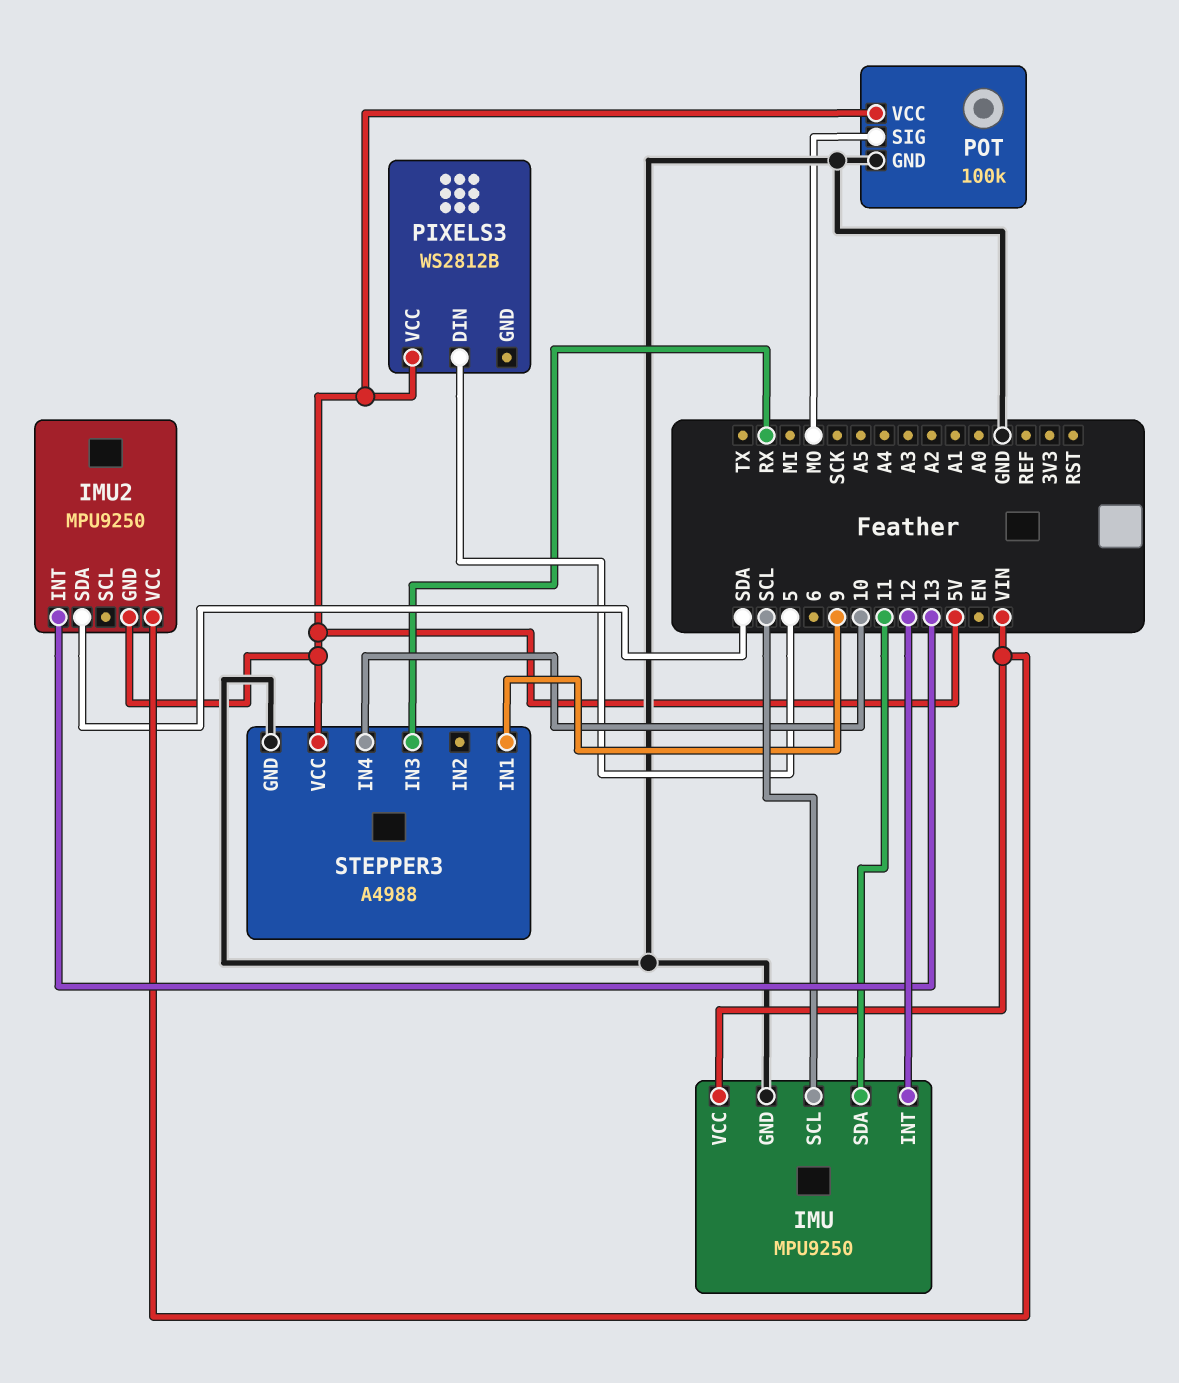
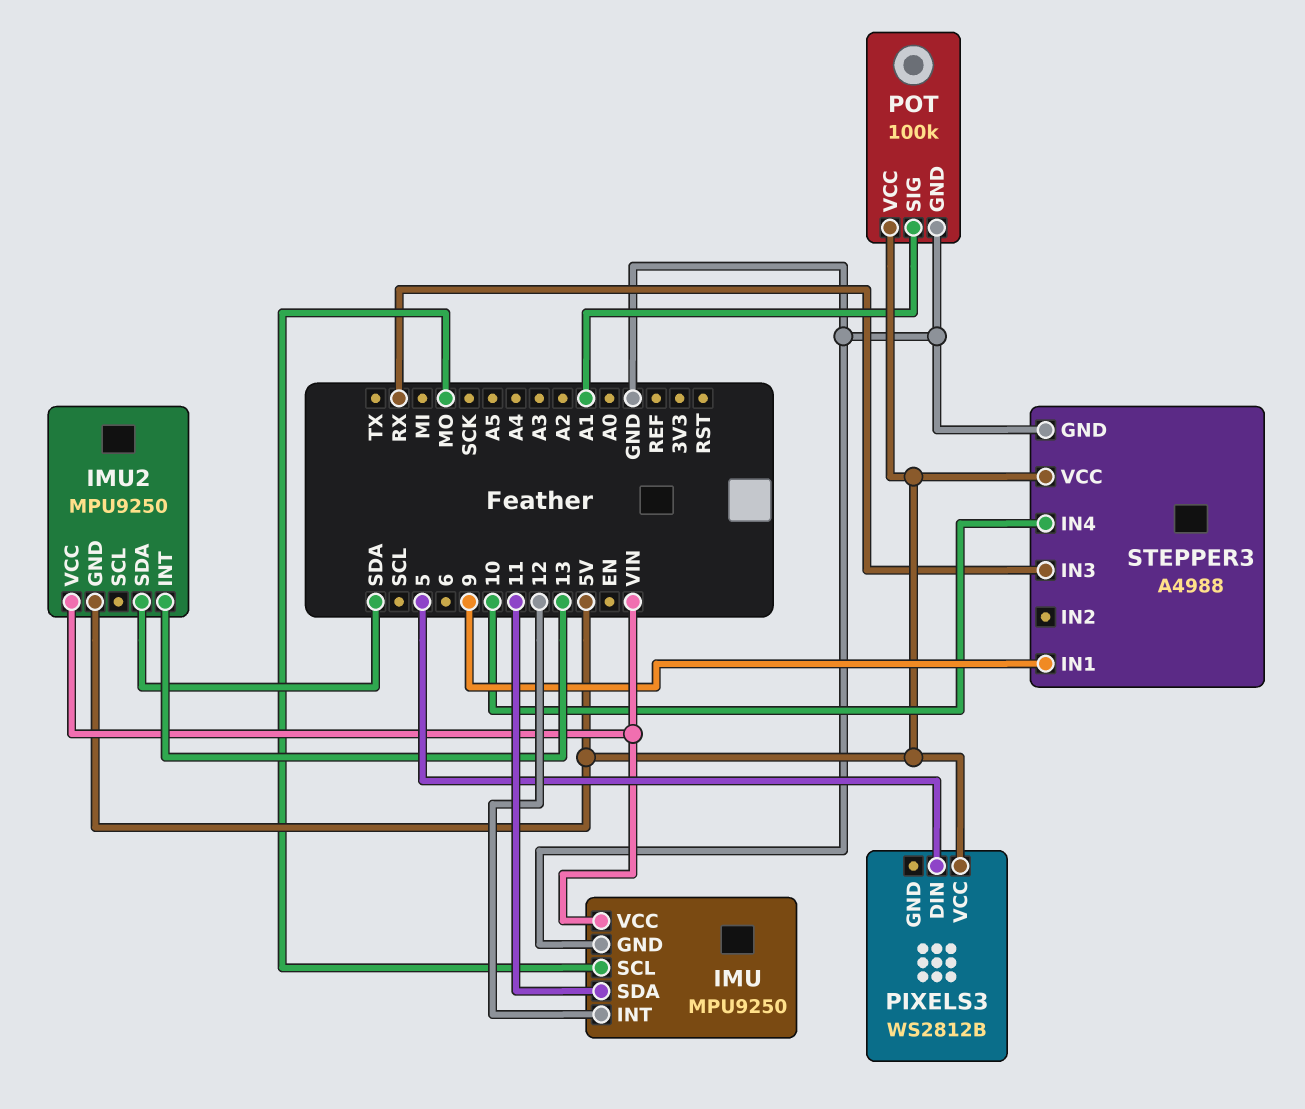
IMU pin SCL: SCL -> MO
POT pin SIG: MO -> A1

